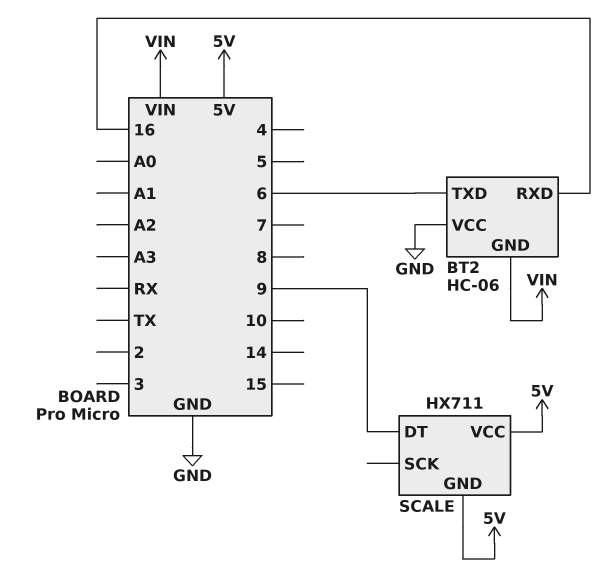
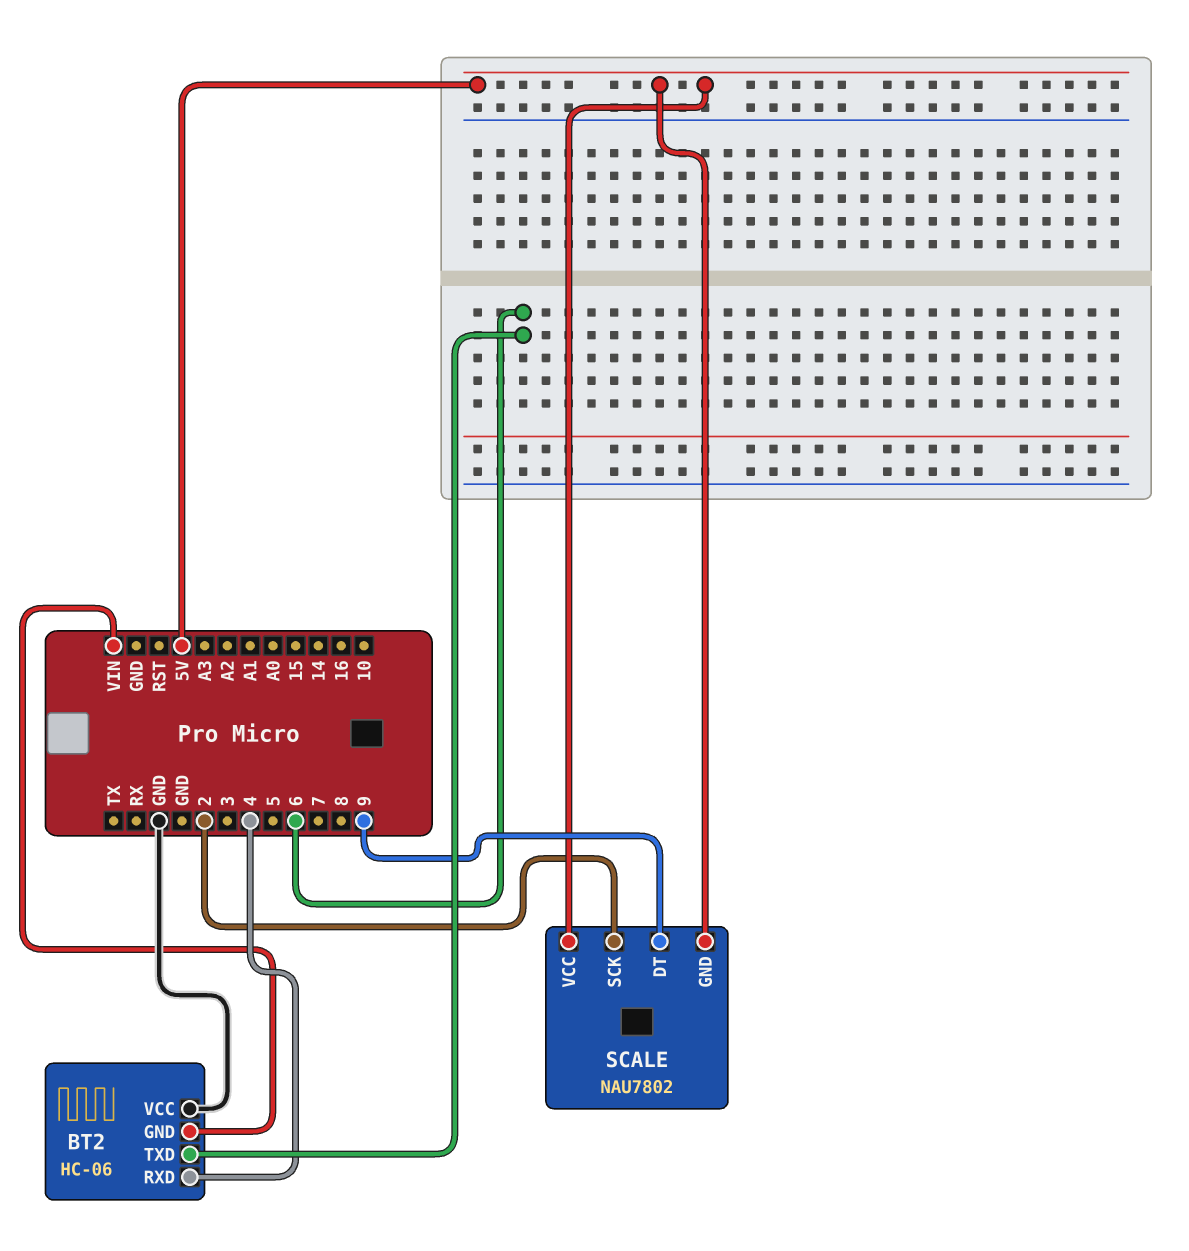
BT2 pin RXD: 16 -> 4
SCALE: HX711 -> NAU7802
SCALE pin SCK: none -> 2

